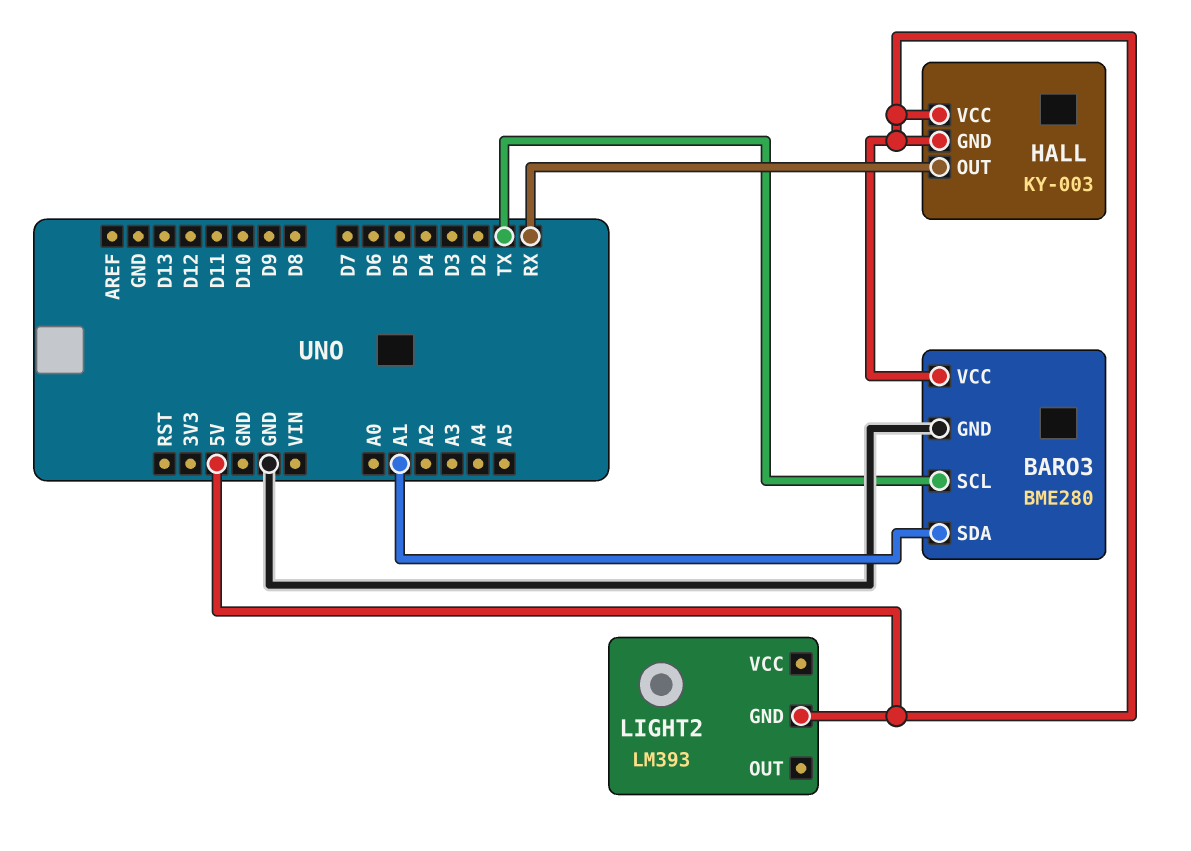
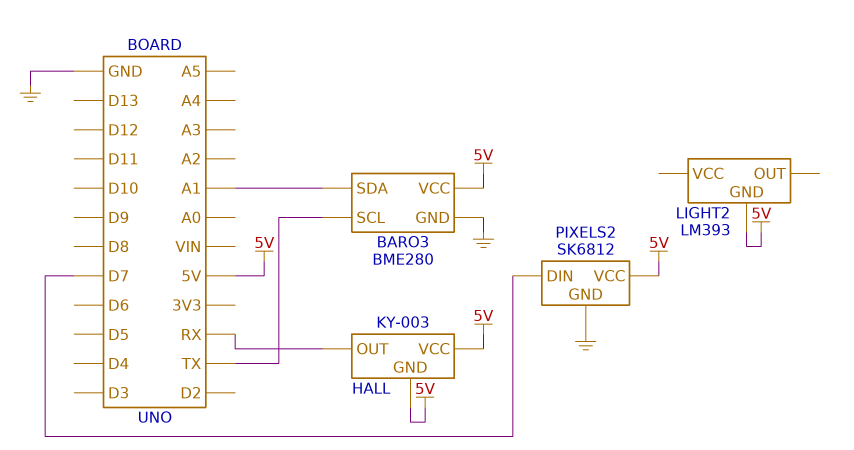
PIXELS2: none -> SK6812
PIXELS2 pin DIN: none -> D7
PIXELS2 pin GND: none -> GND
PIXELS2 pin VCC: none -> 5V

